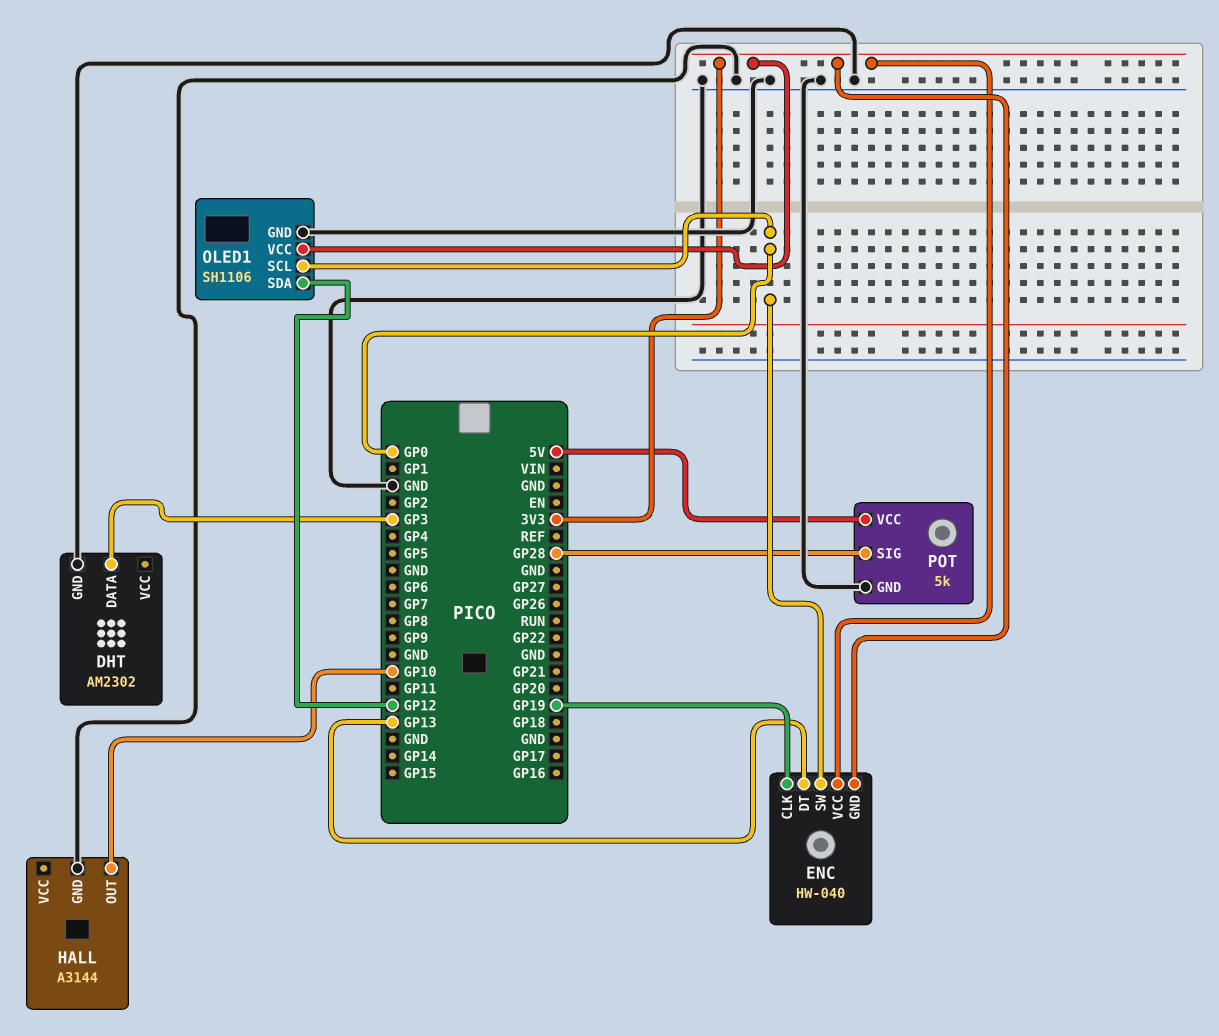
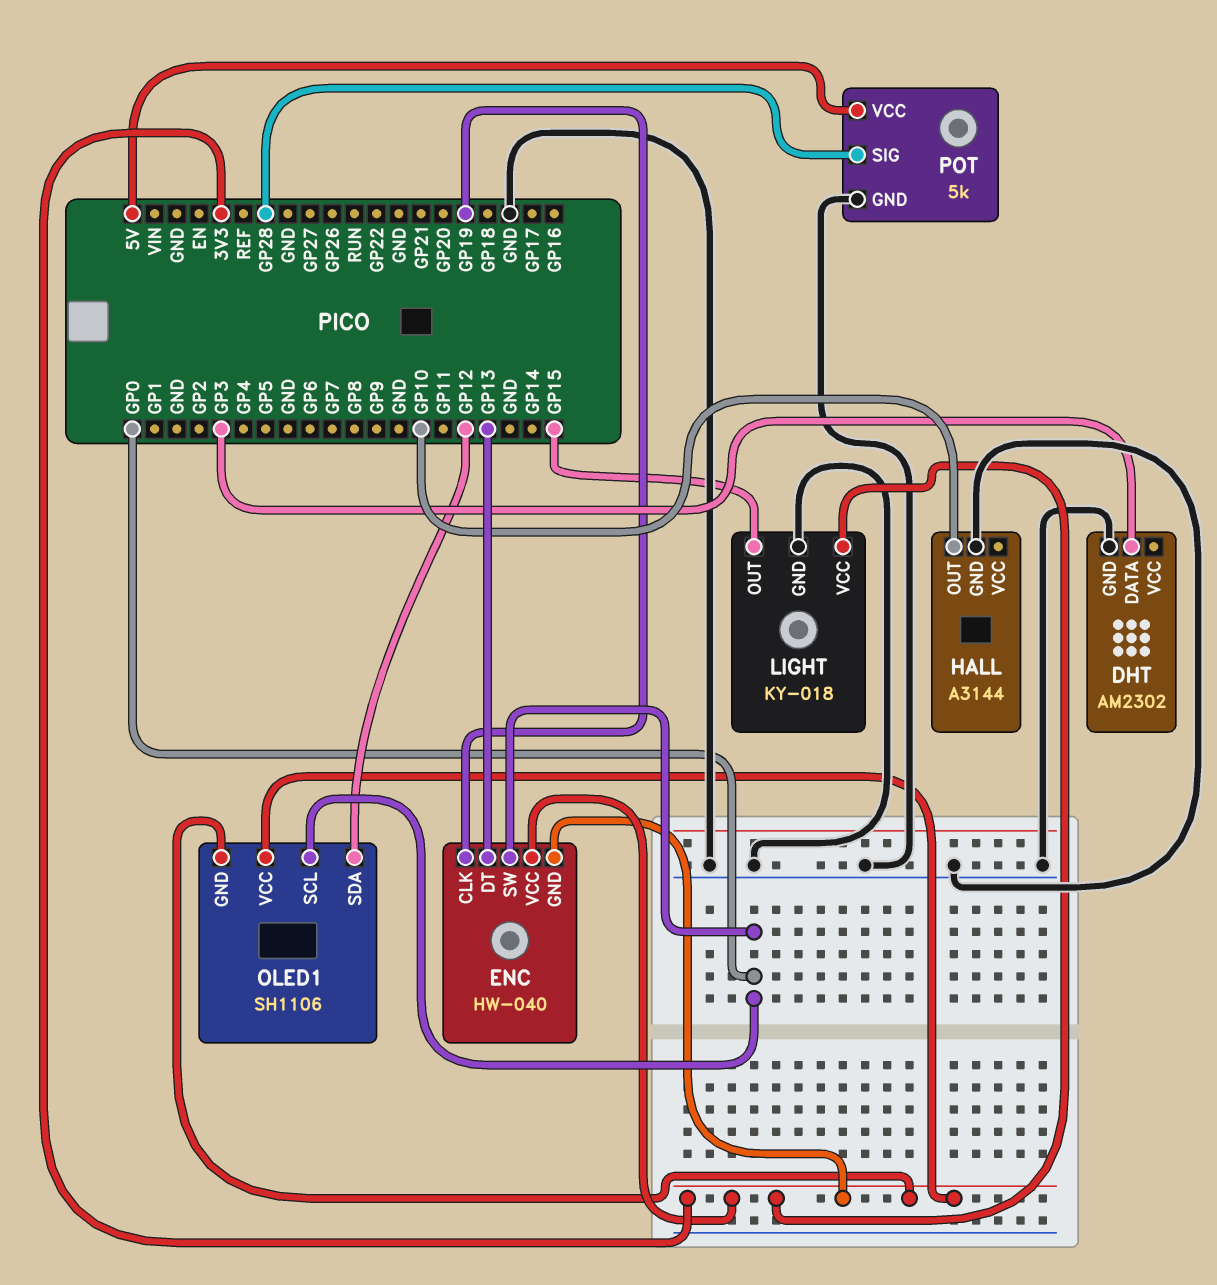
LIGHT: none -> KY-018
LIGHT pin GND: none -> GND
LIGHT pin OUT: none -> GP15
LIGHT pin VCC: none -> 3V3
OLED1 pin GND: GND -> 3V3

